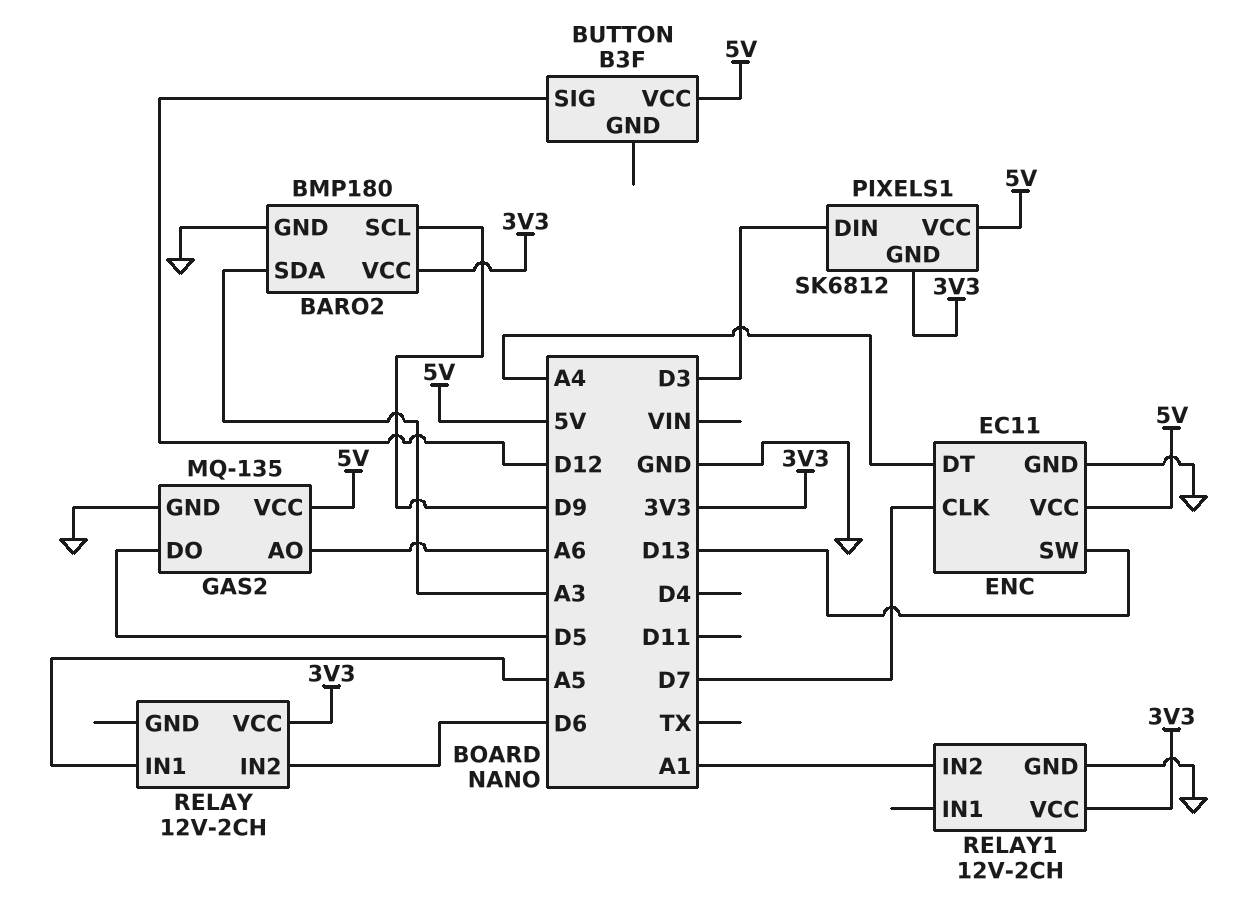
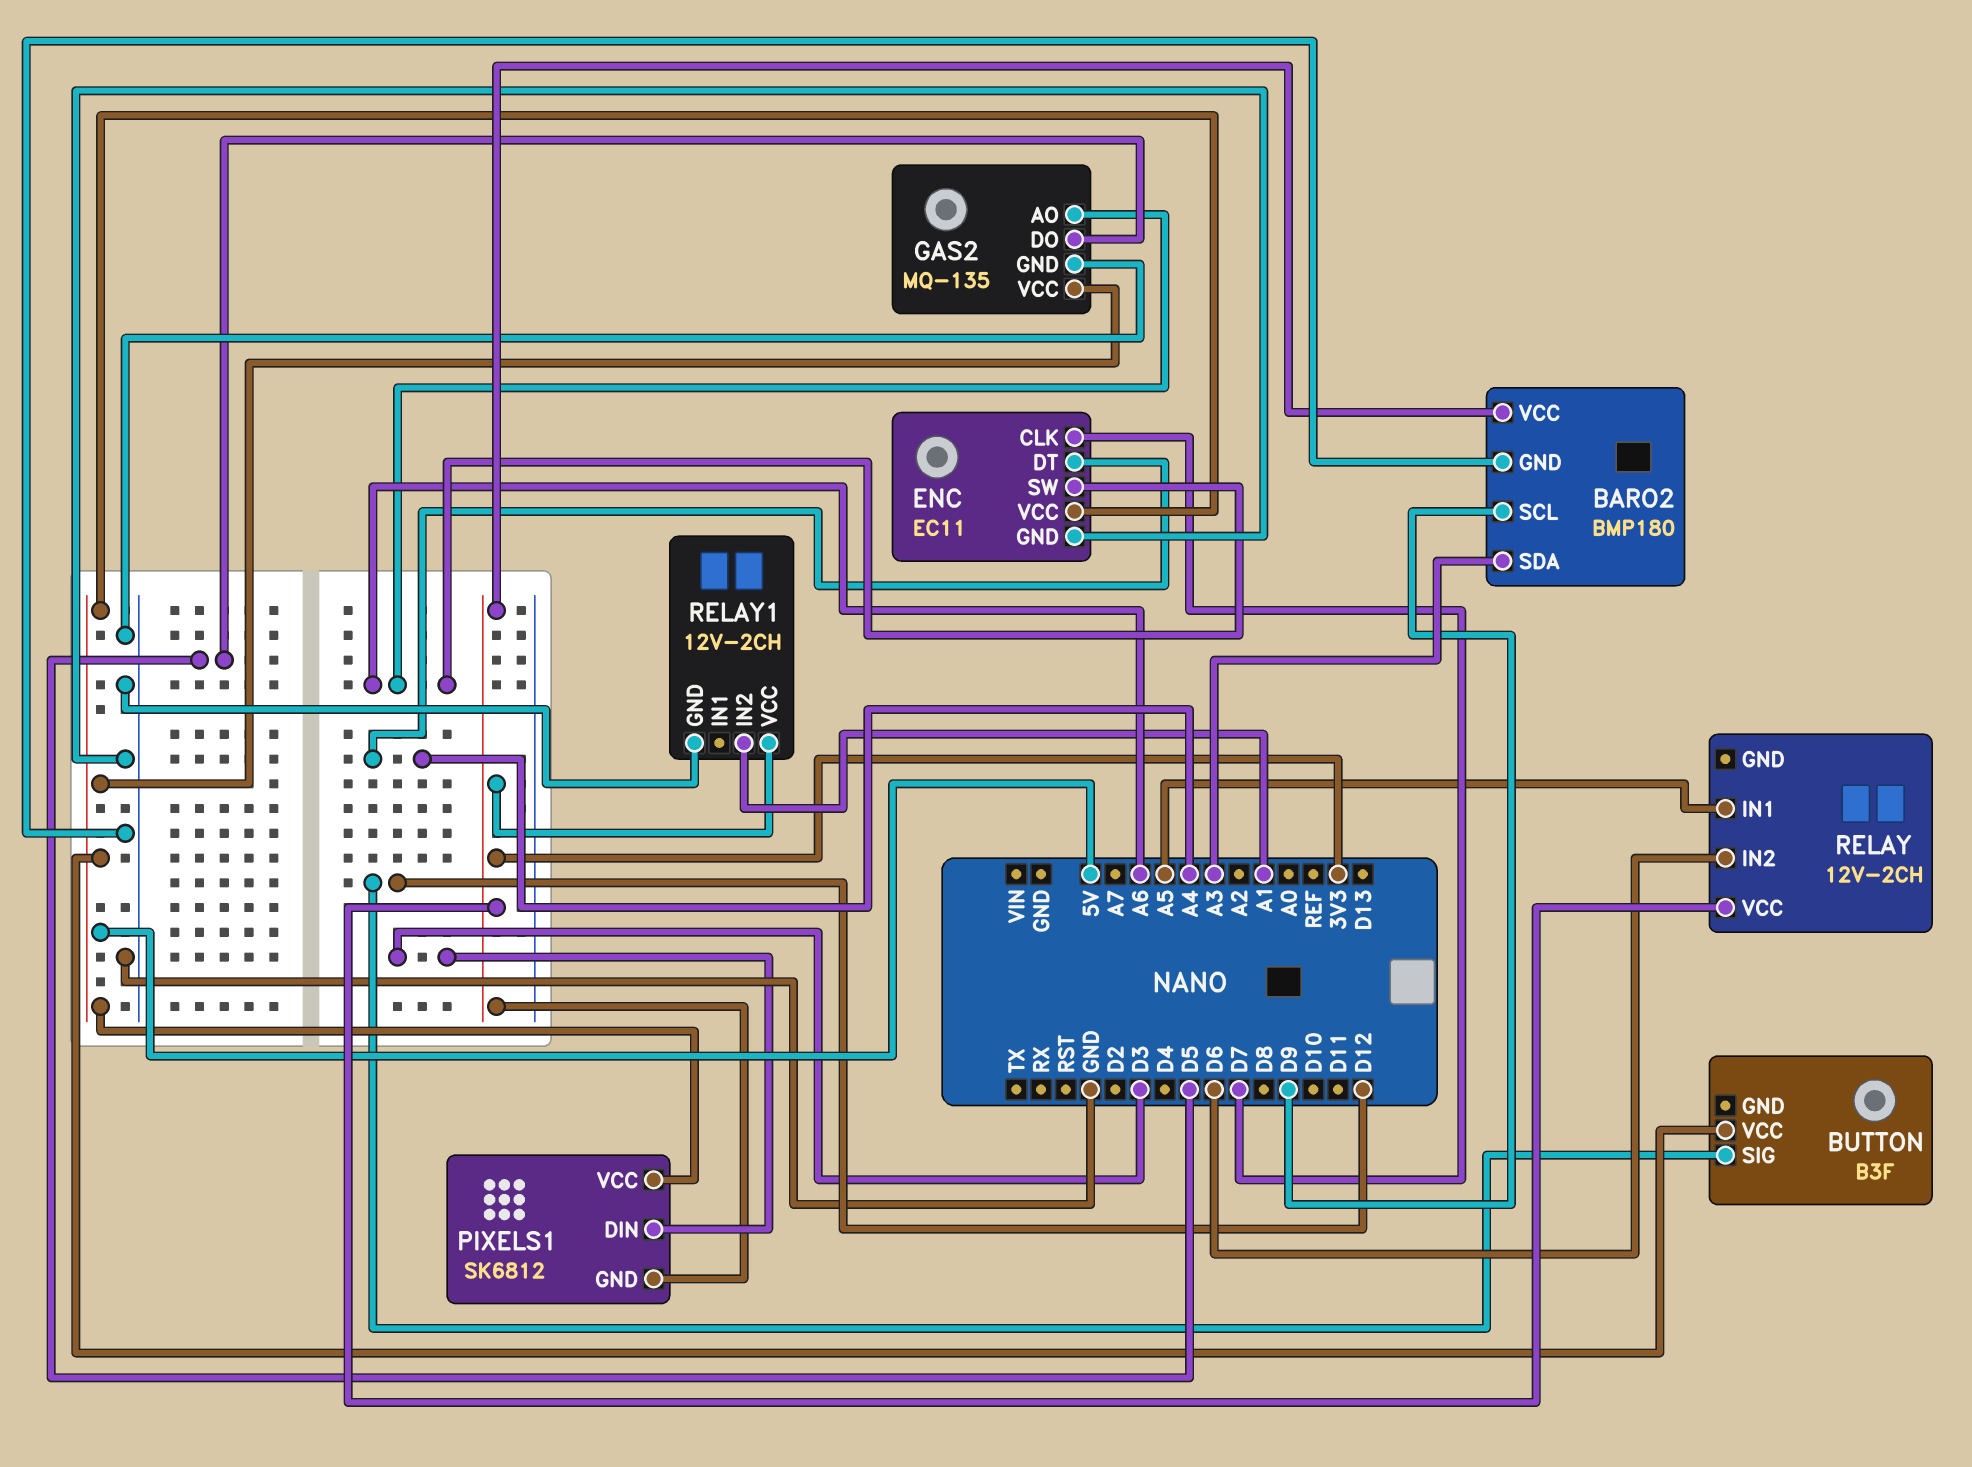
ENC pin SW: D13 -> A6

